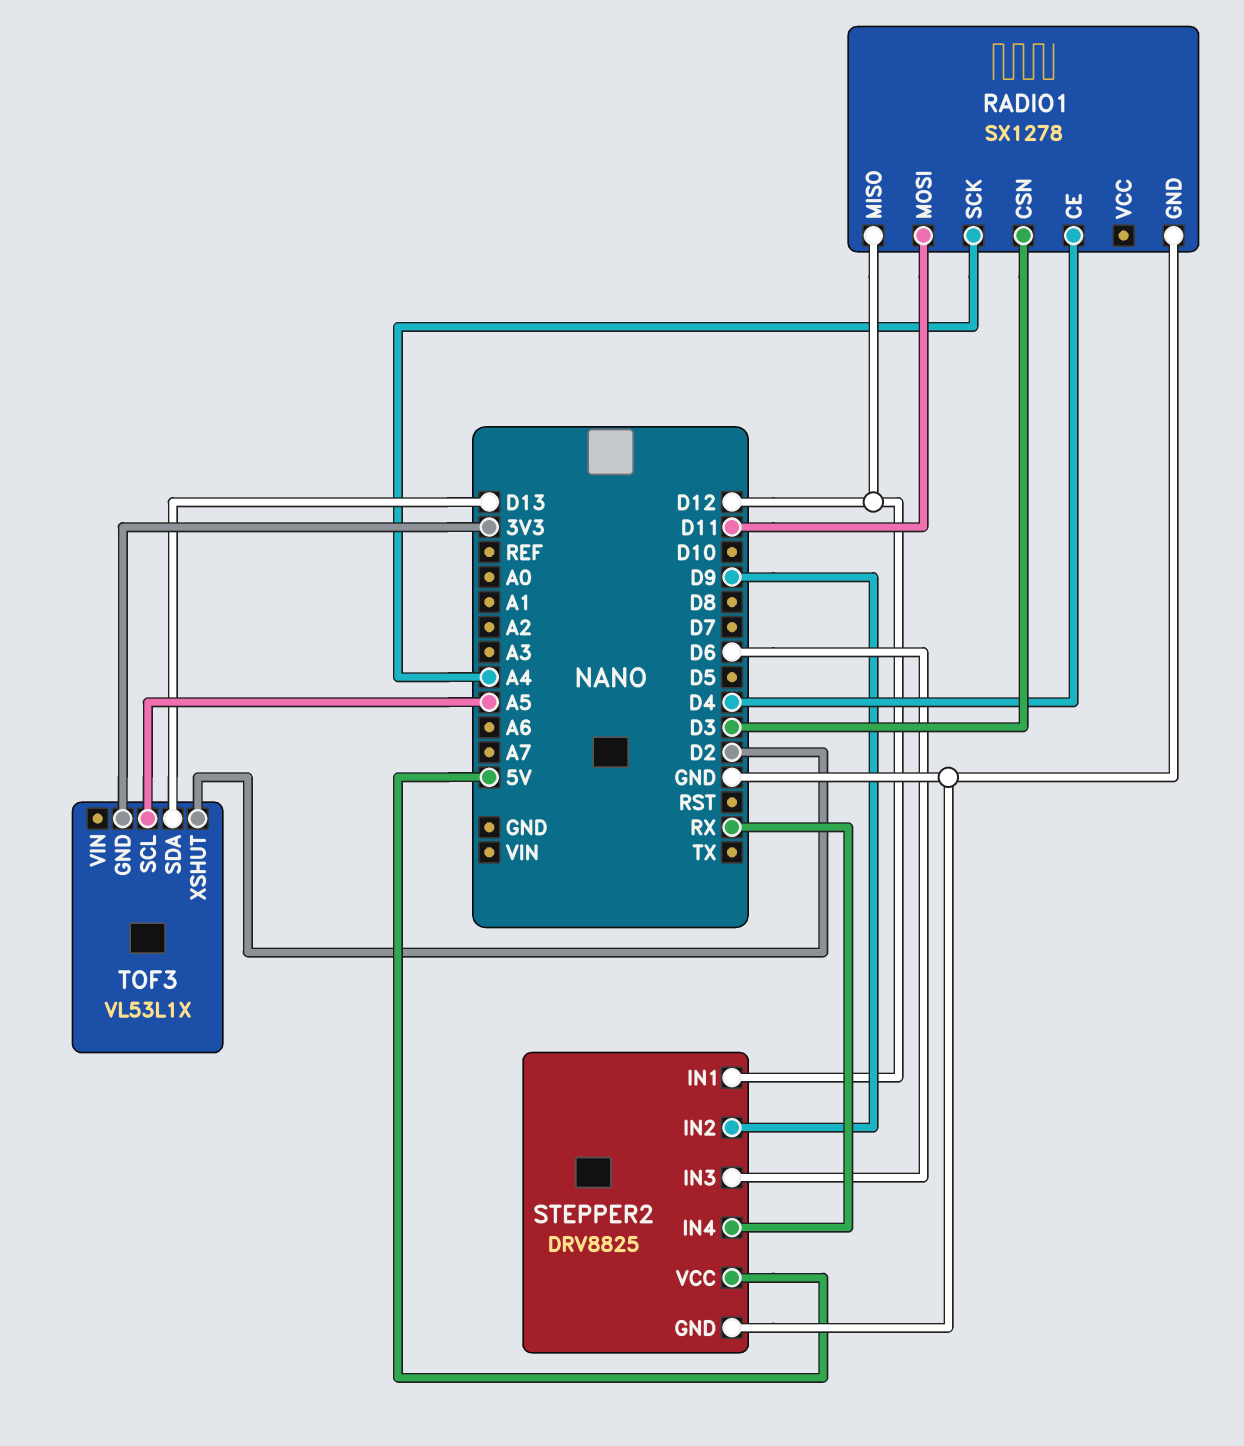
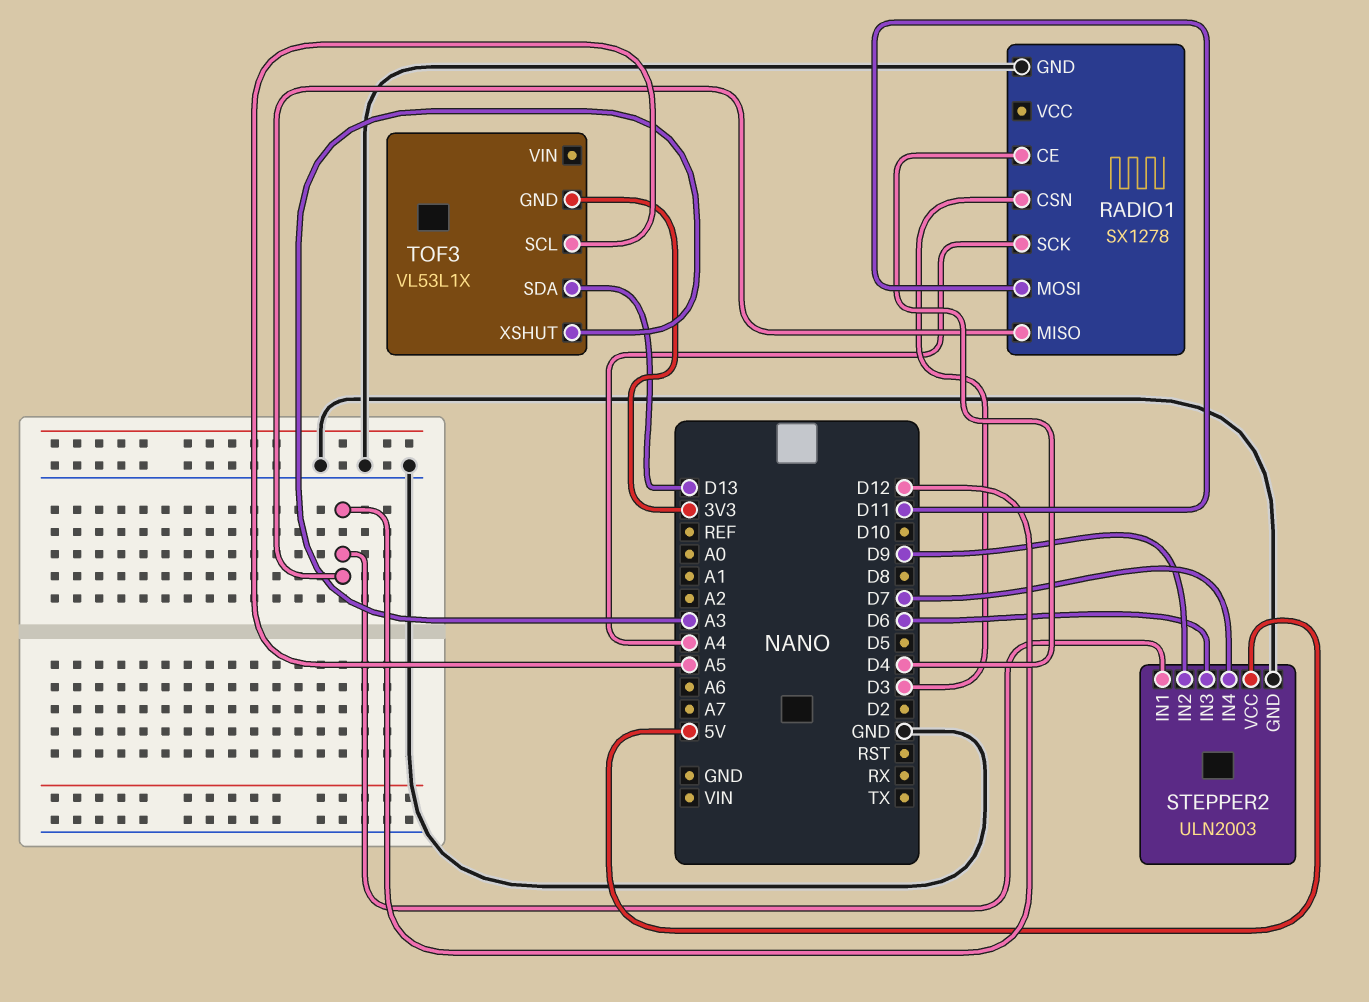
STEPPER2: DRV8825 -> ULN2003
STEPPER2 pin IN4: RX -> D7
TOF3 pin XSHUT: D2 -> A3

